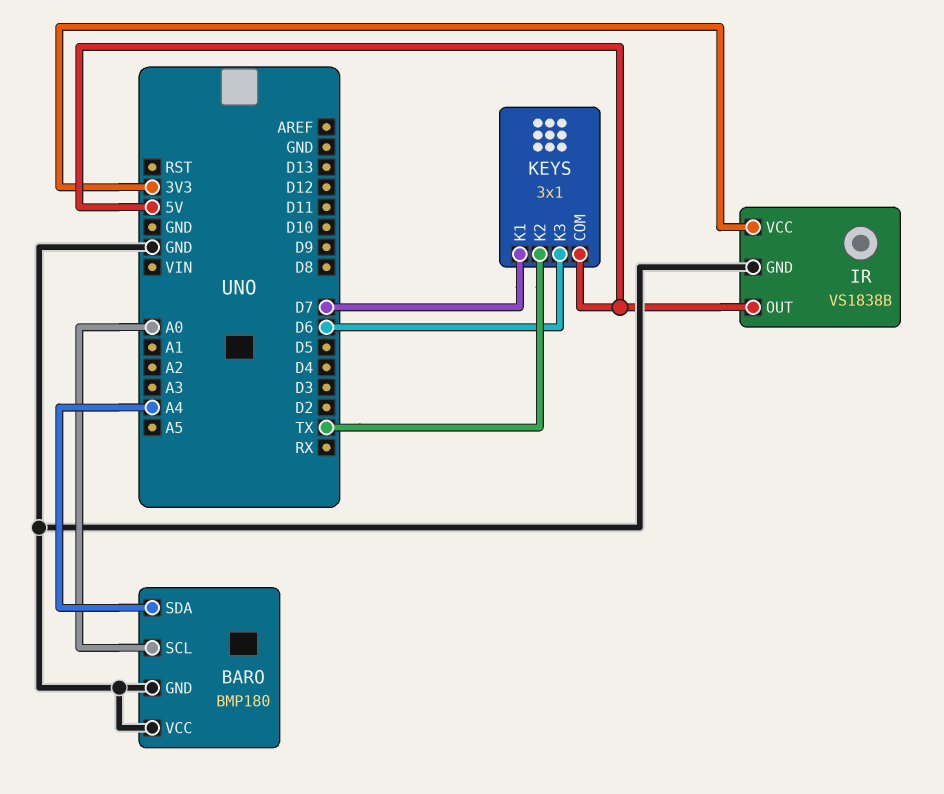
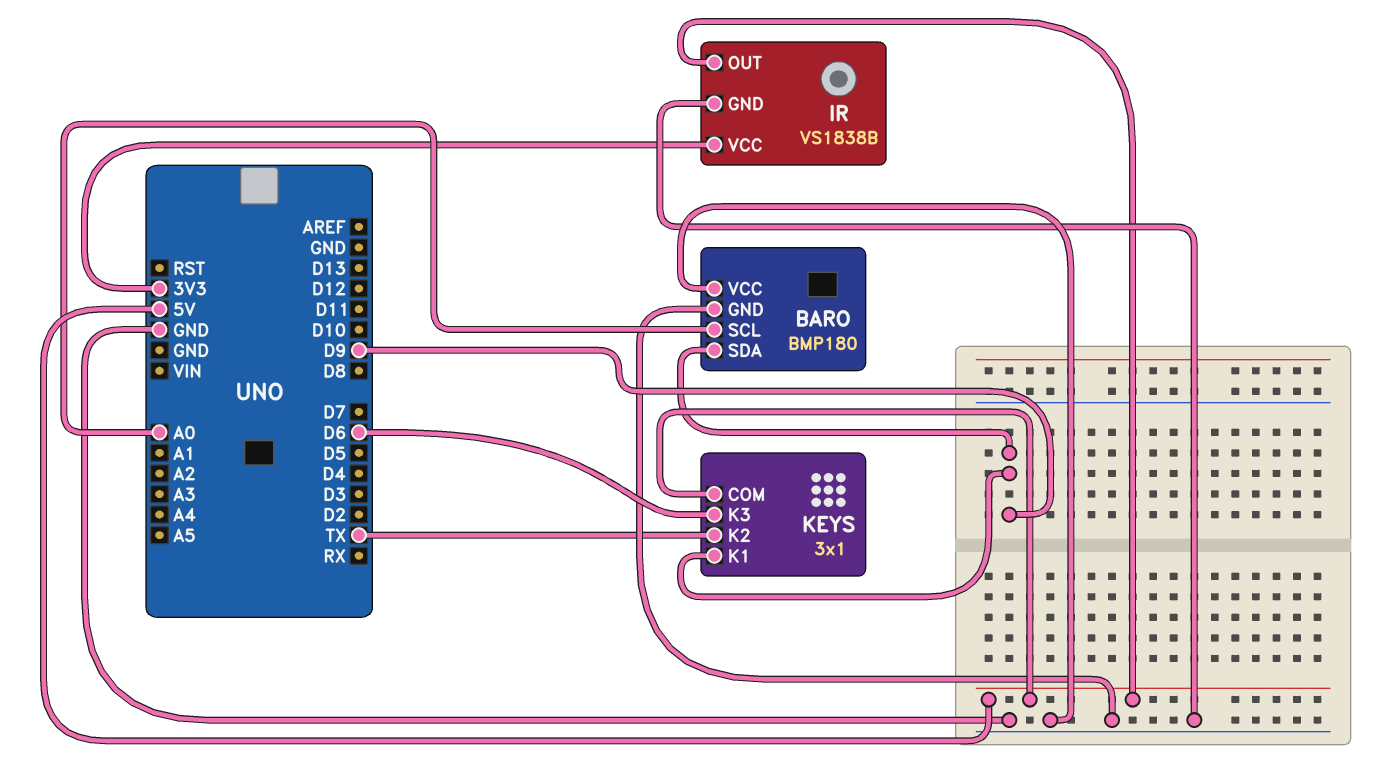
BARO pin SDA: A4 -> D9
KEYS pin K1: D7 -> D9

